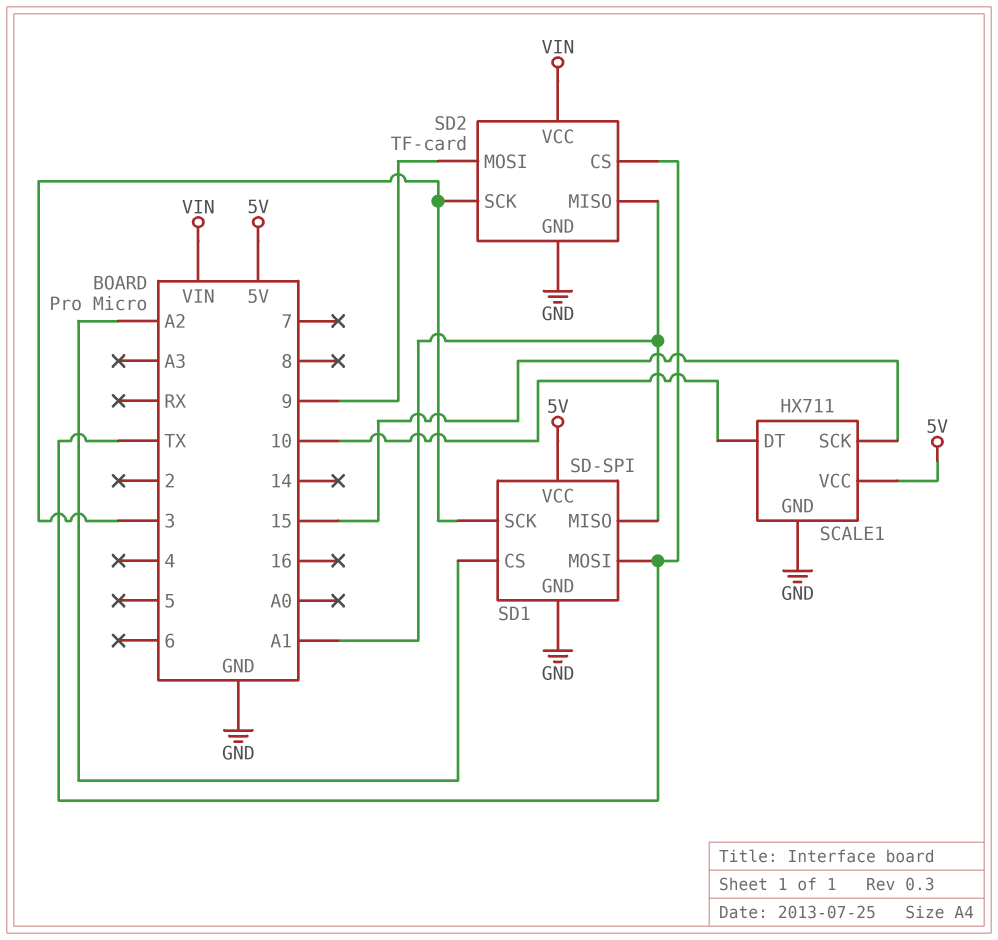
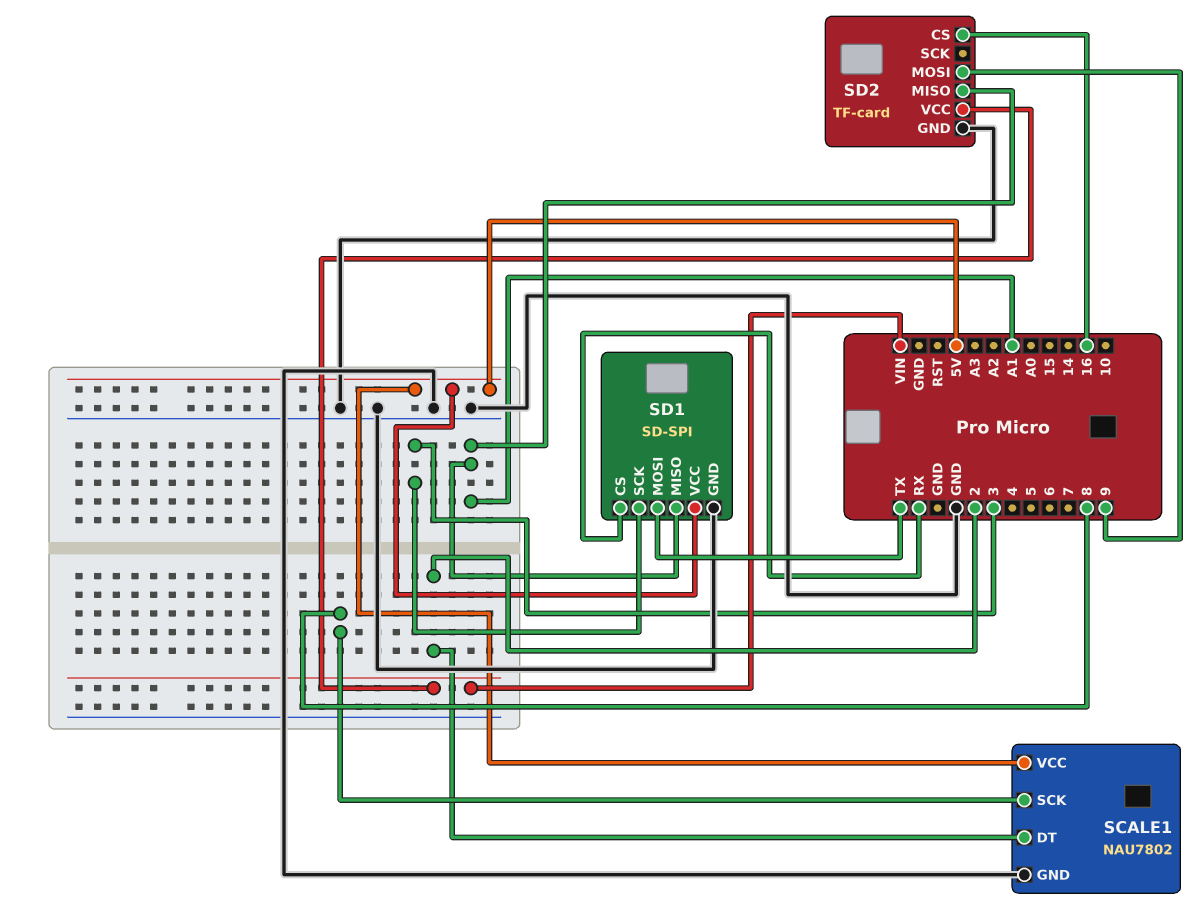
SCALE1: HX711 -> NAU7802
SCALE1 pin DT: 10 -> 2
SCALE1 pin SCK: 15 -> 8
SD1 pin CS: A2 -> RX
SD2 pin CS: TX -> 16
SD2 pin SCK: 3 -> none

